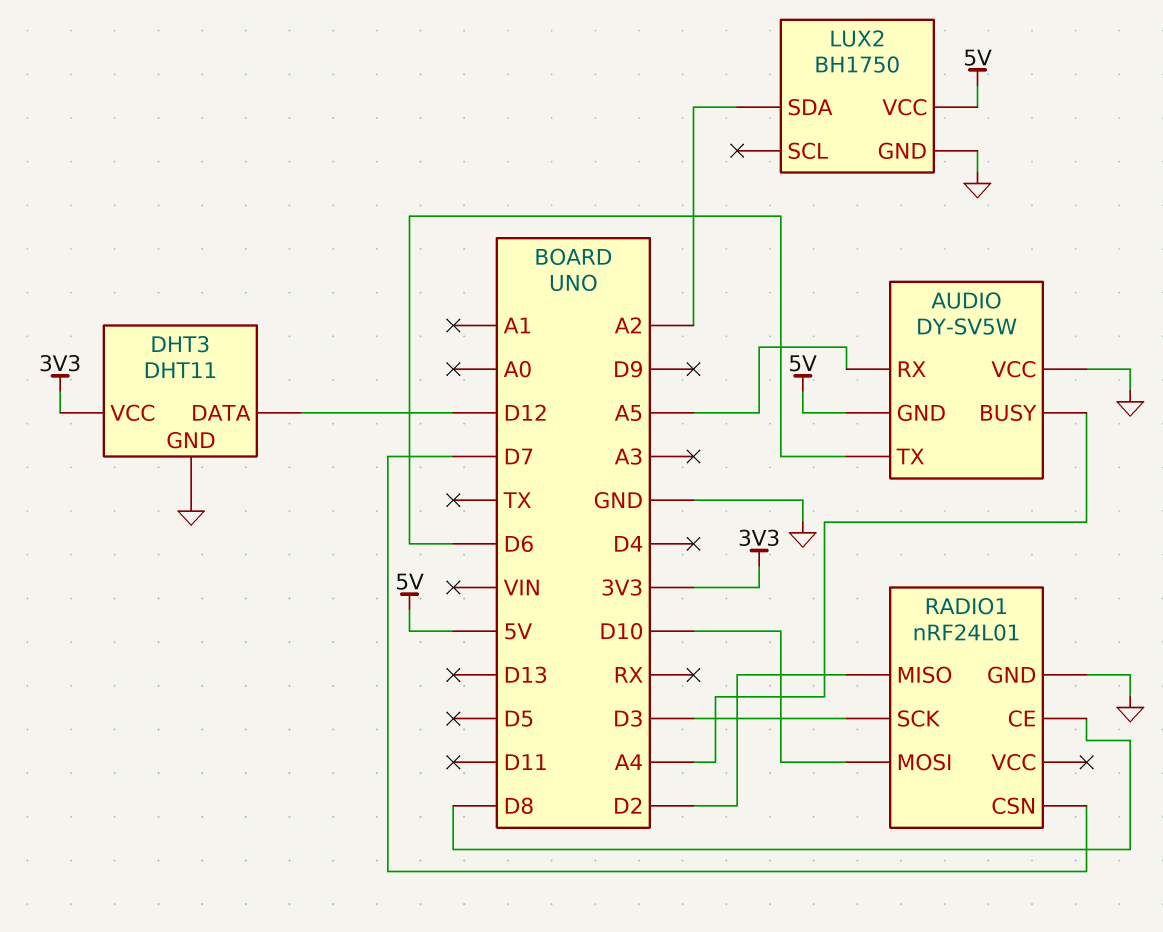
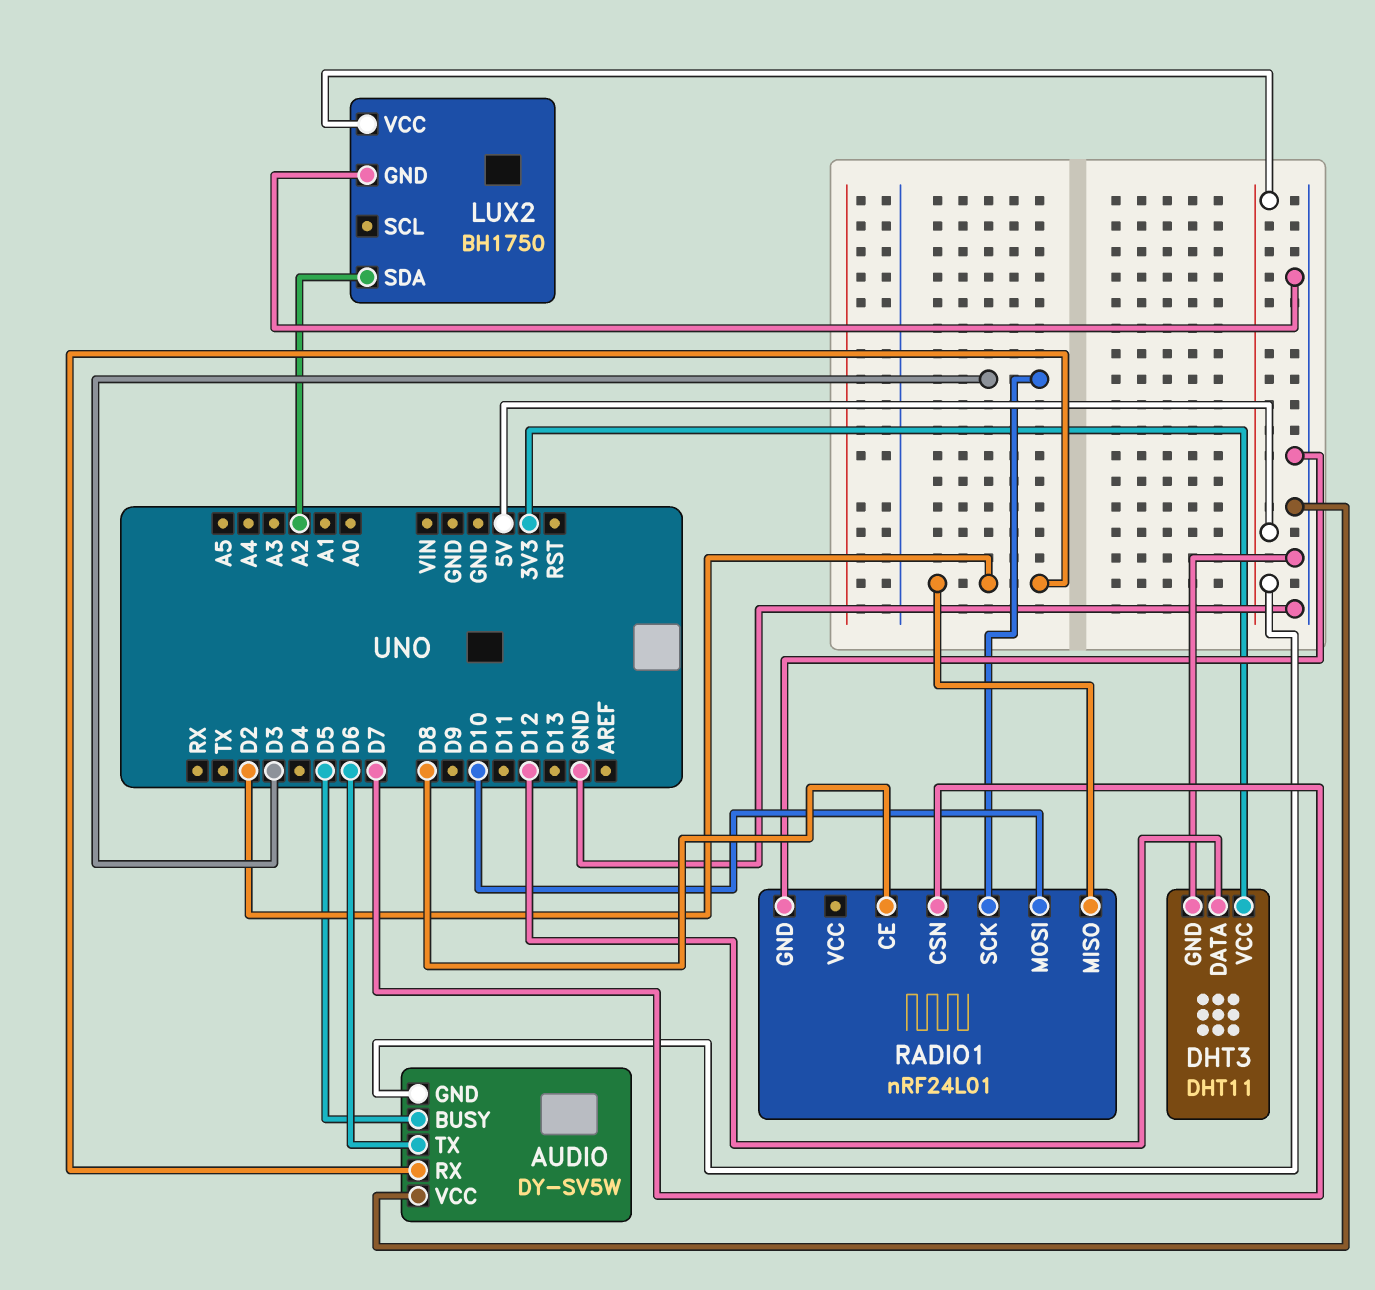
AUDIO pin BUSY: A4 -> D5
AUDIO pin RX: A5 -> D2

